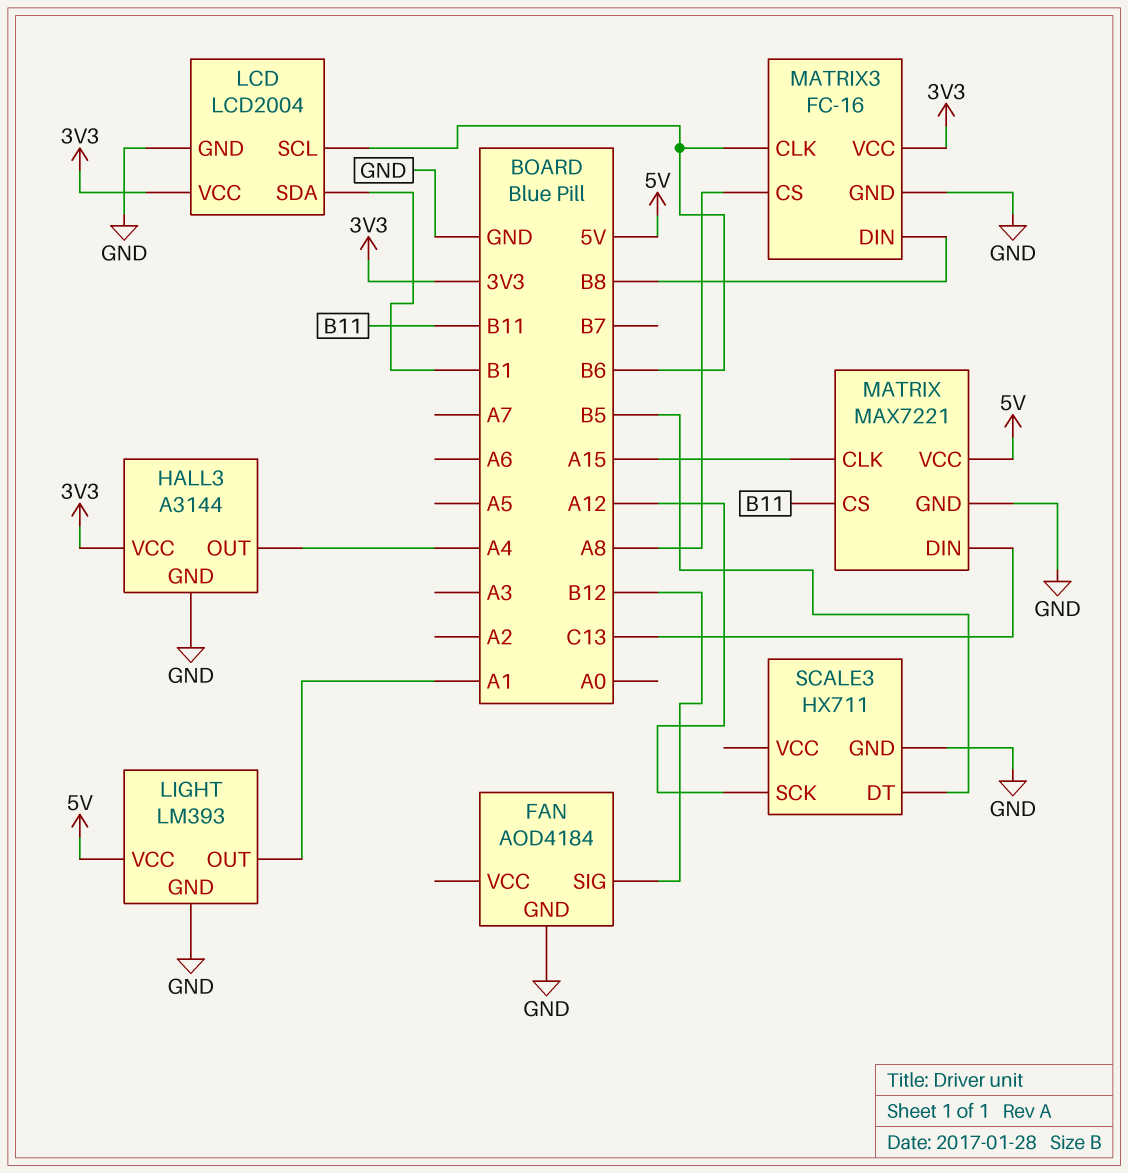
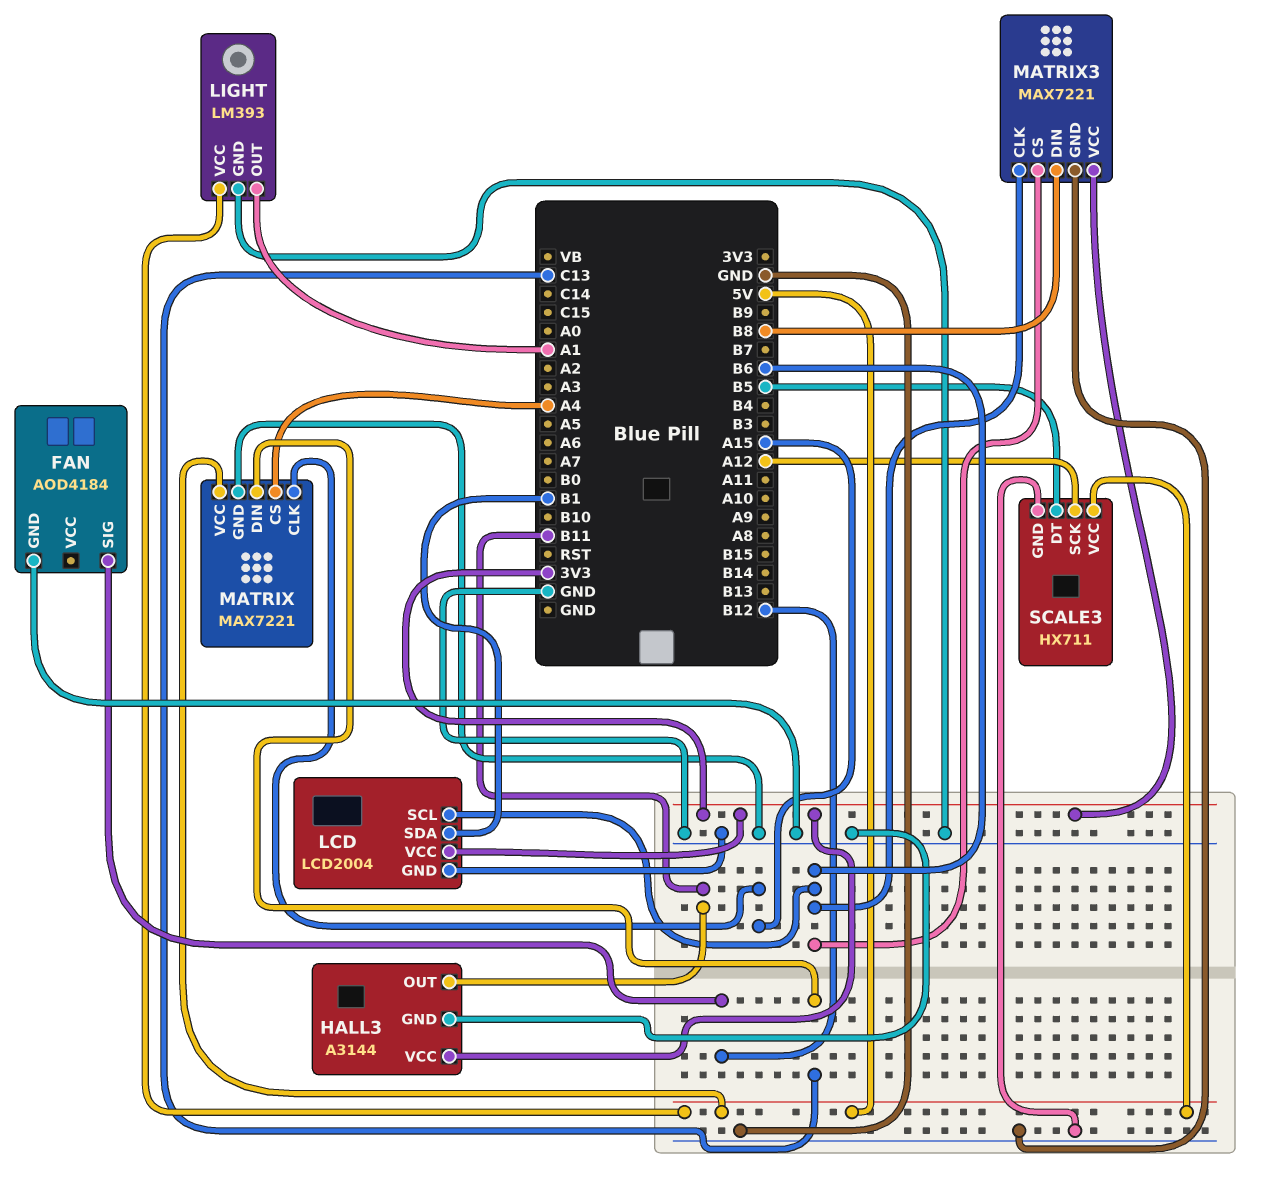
HALL3 pin OUT: A4 -> B11
MATRIX pin CS: B11 -> A4
MATRIX3: FC-16 -> MAX7221
MATRIX3 pin CS: A8 -> B6
SCALE3 pin VCC: none -> 5V

